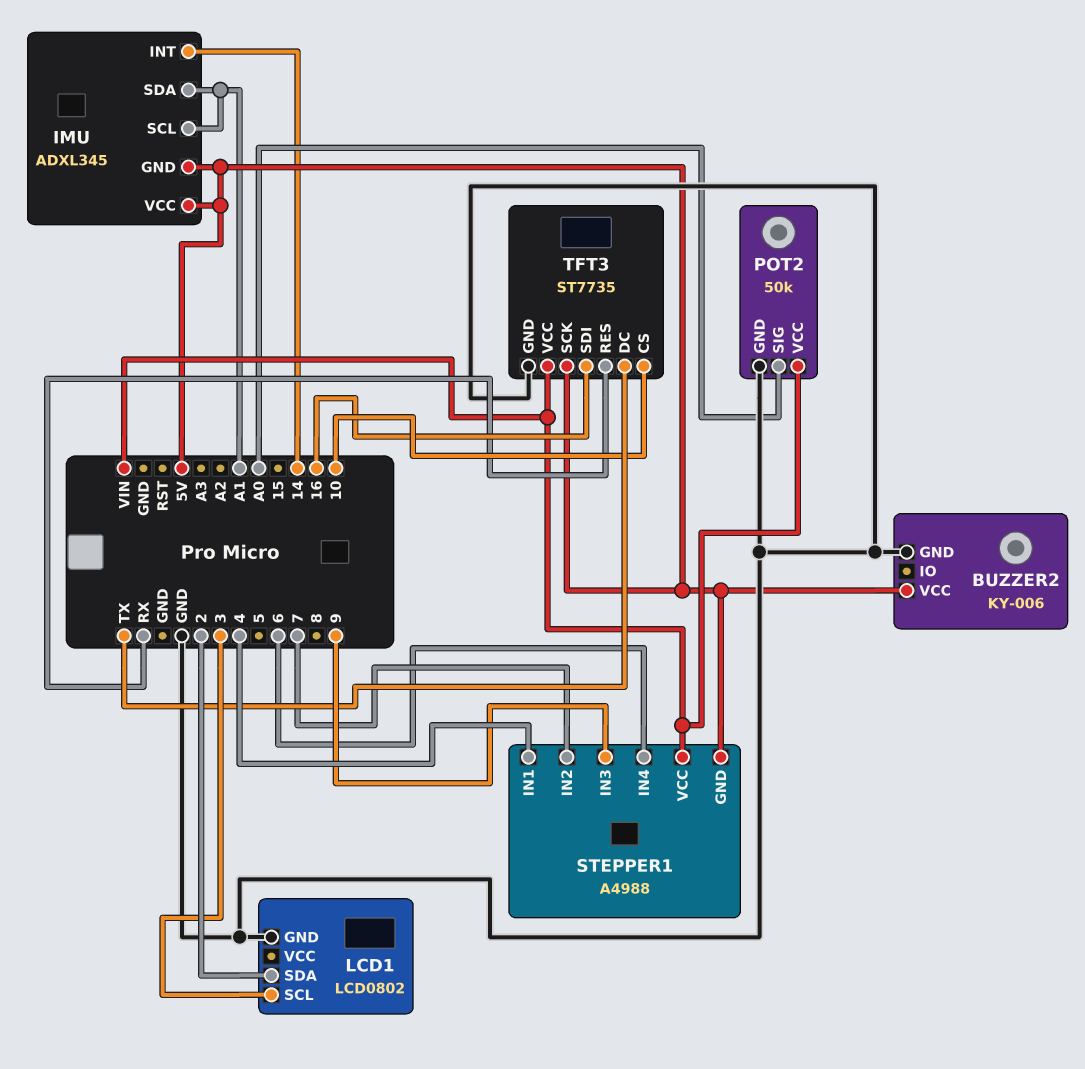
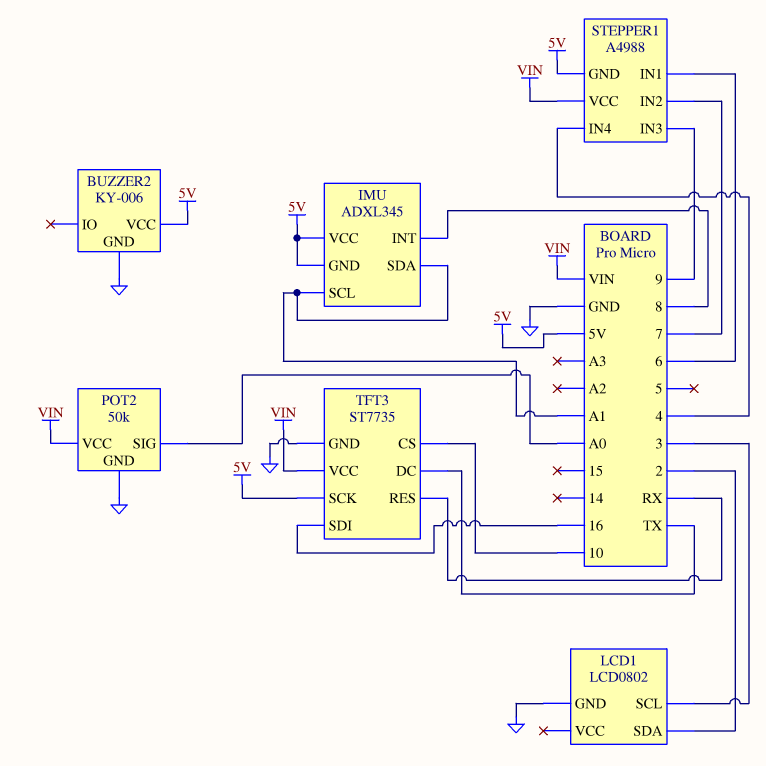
IMU pin INT: 14 -> 8
STEPPER1 pin IN1: 4 -> 6
STEPPER1 pin IN4: 6 -> 4

